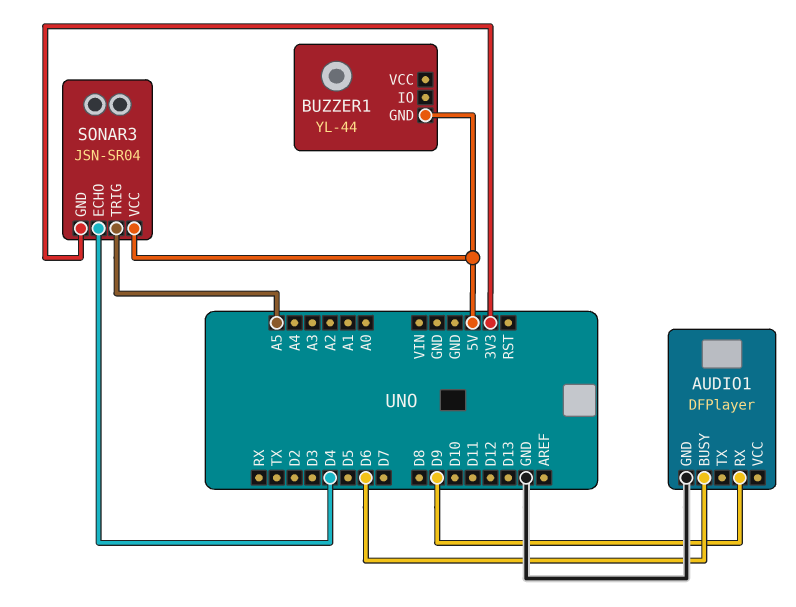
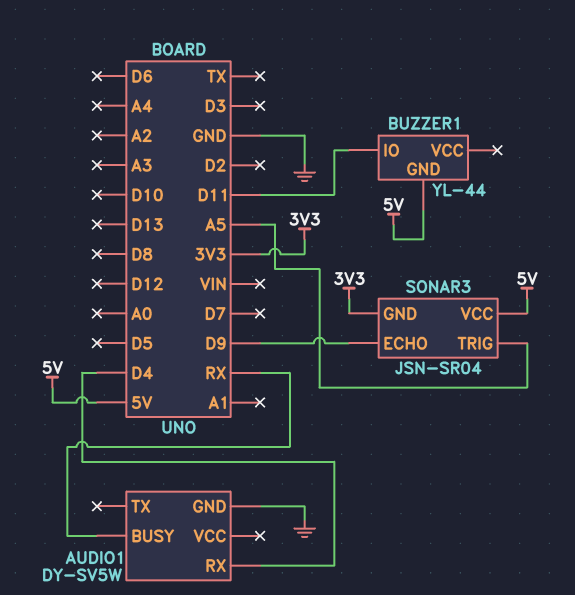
AUDIO1: DFPlayer -> DY-SV5W
AUDIO1 pin BUSY: D6 -> RX
AUDIO1 pin RX: D9 -> D4
BUZZER1 pin IO: none -> D11
SONAR3 pin ECHO: D4 -> D9

